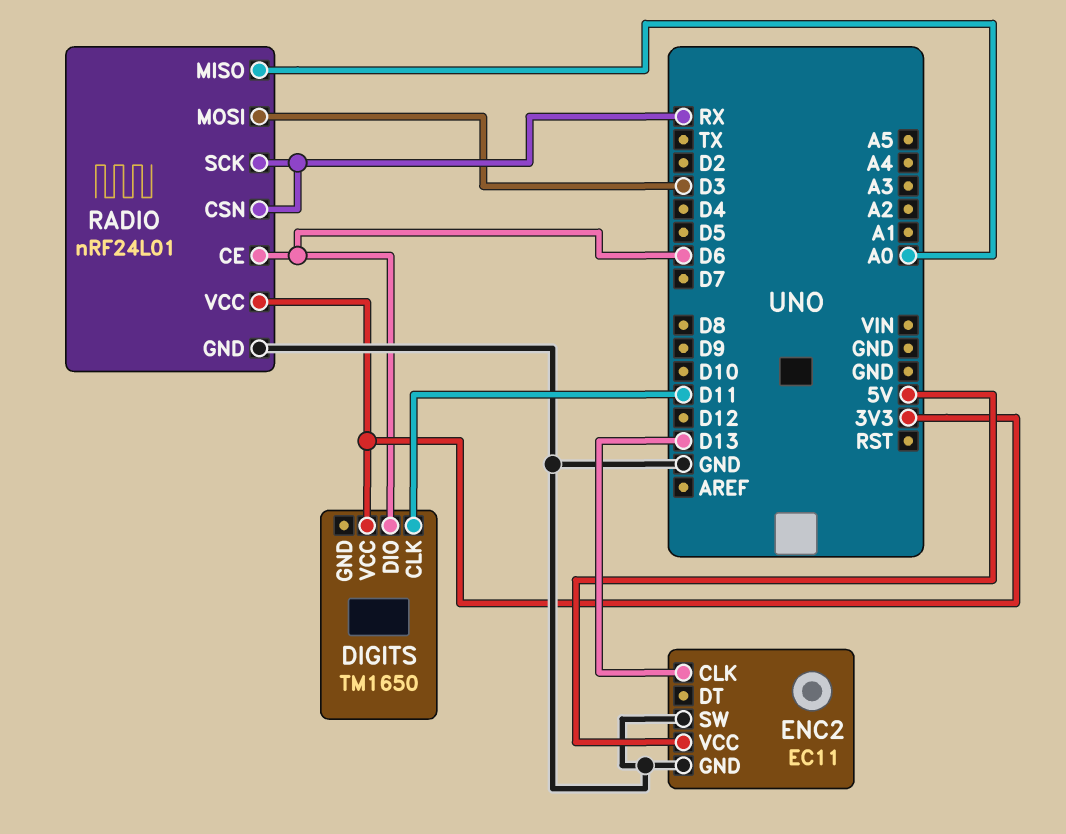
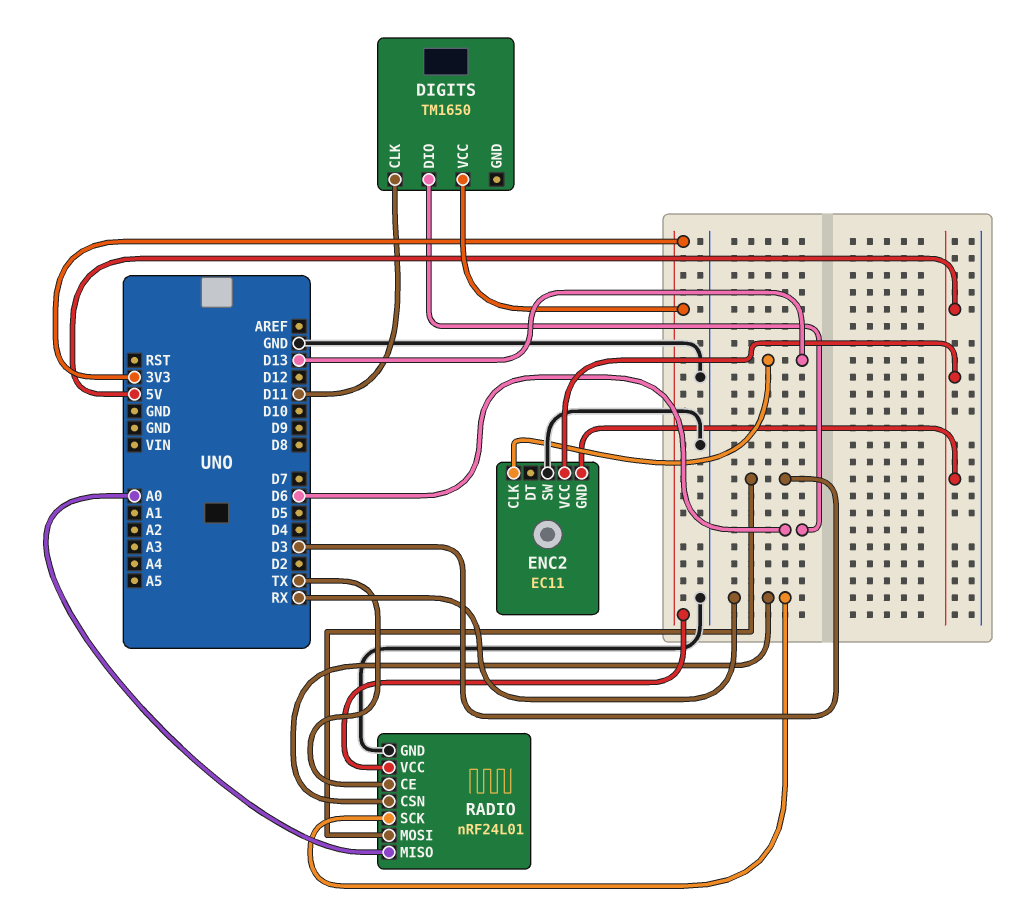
ENC2 pin GND: GND -> 5V
RADIO pin CE: D6 -> TX

